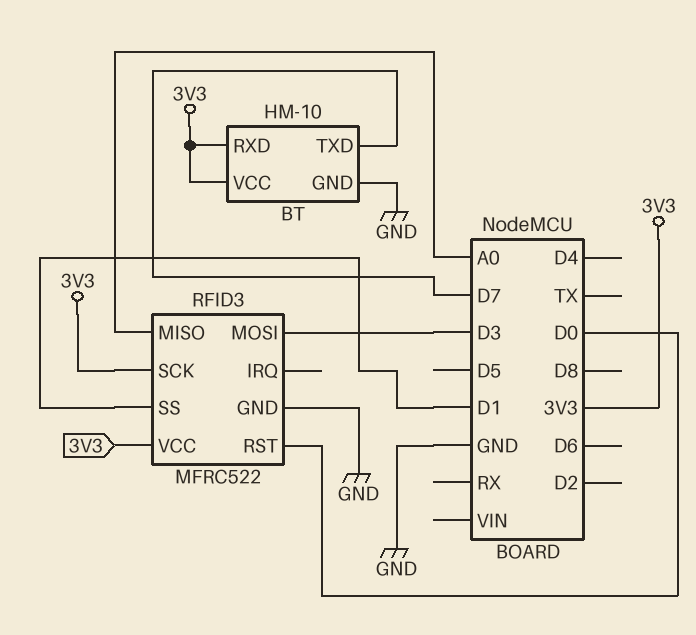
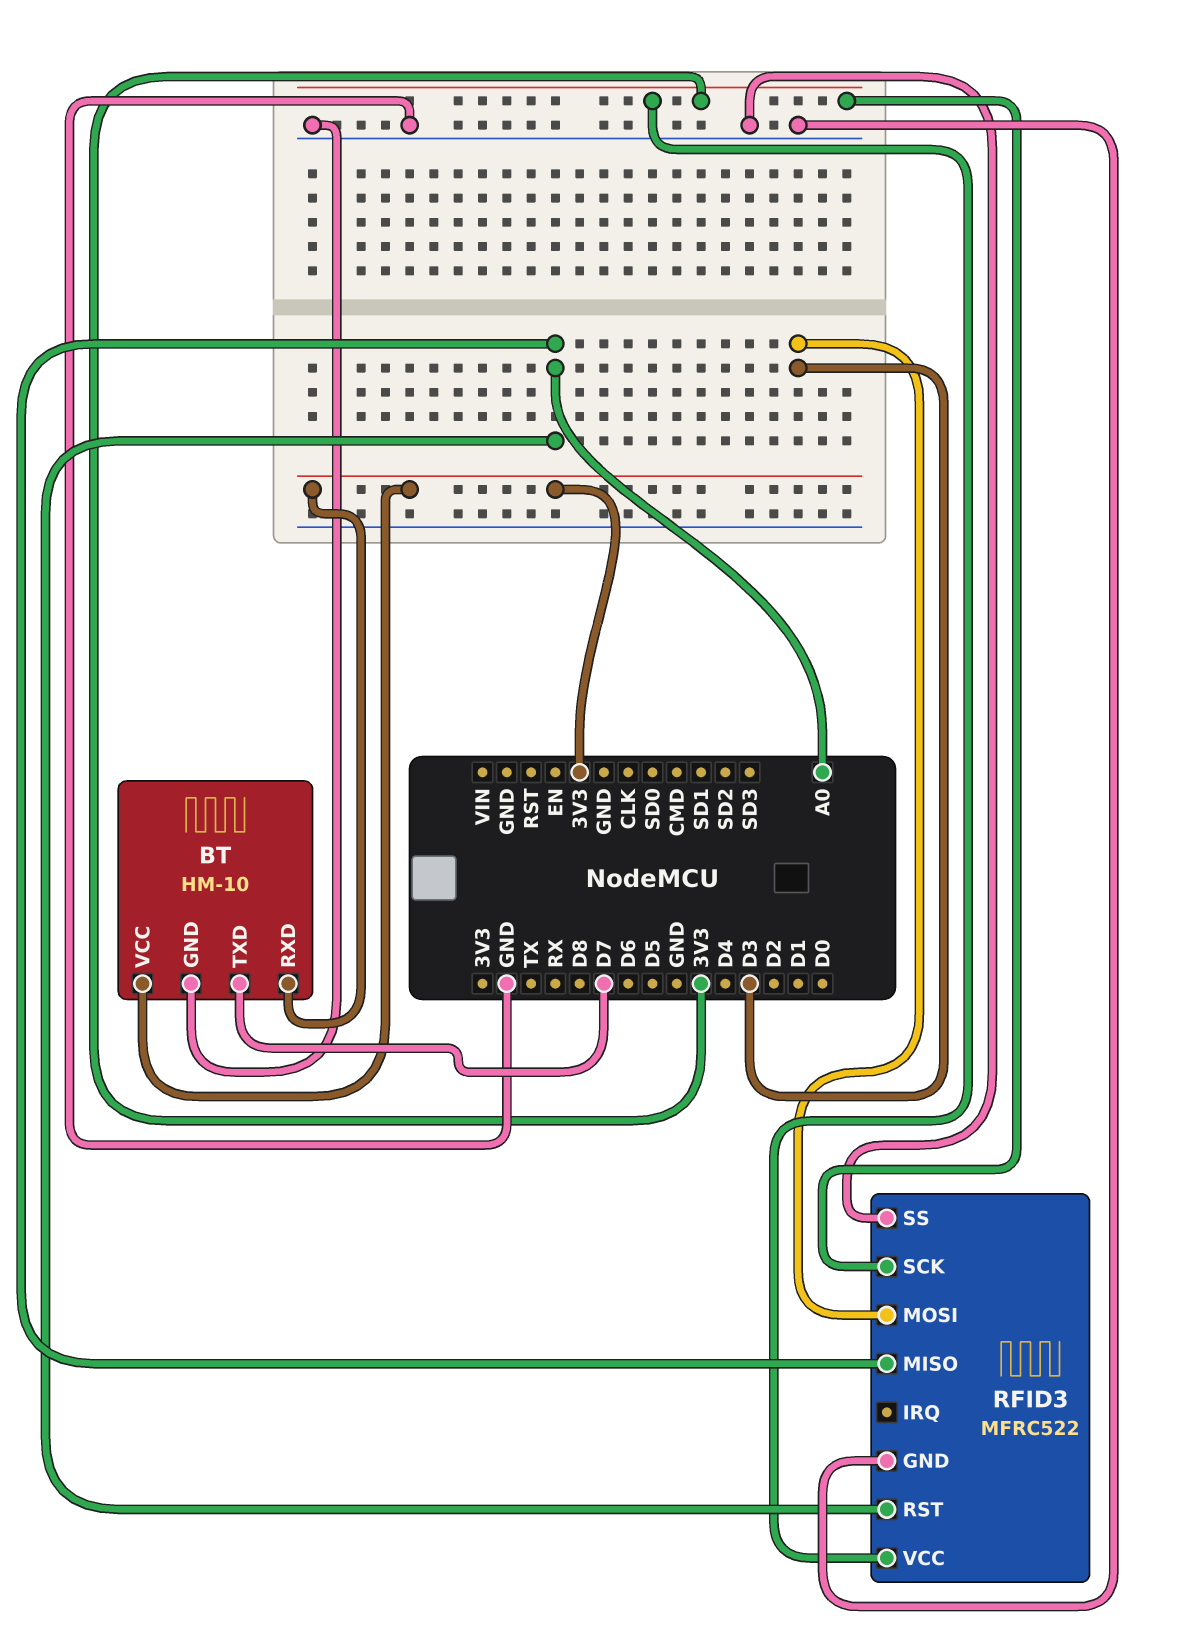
RFID3 pin RST: D0 -> A0
RFID3 pin SS: D1 -> GND

